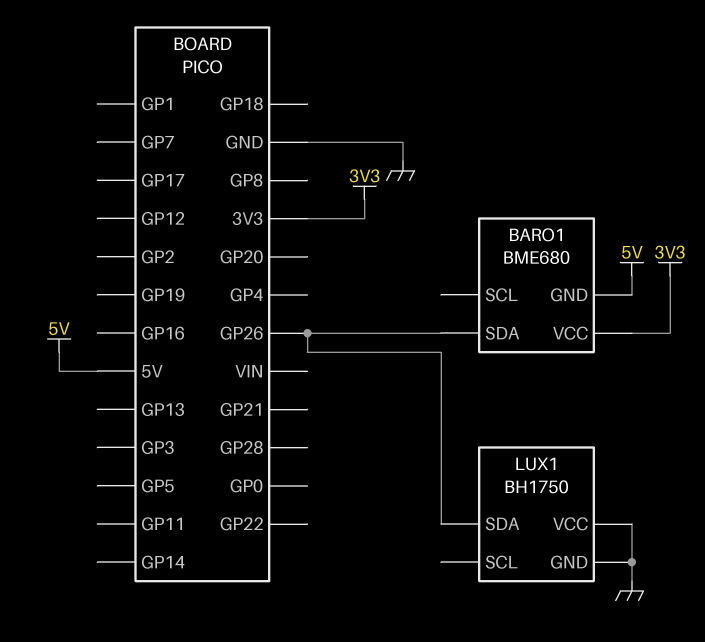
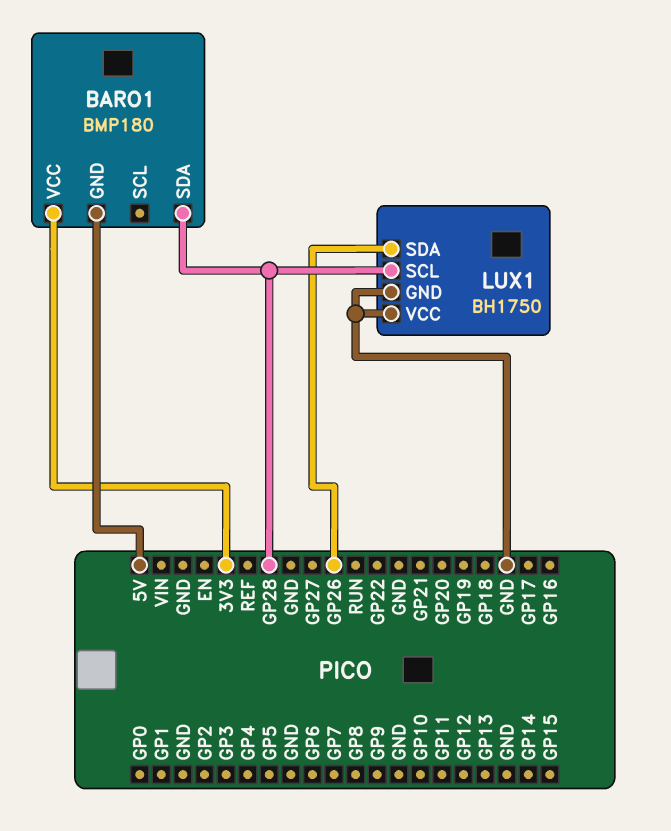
BARO1: BME680 -> BMP180
BARO1 pin SDA: GP26 -> GP28
LUX1 pin SCL: none -> GP28

